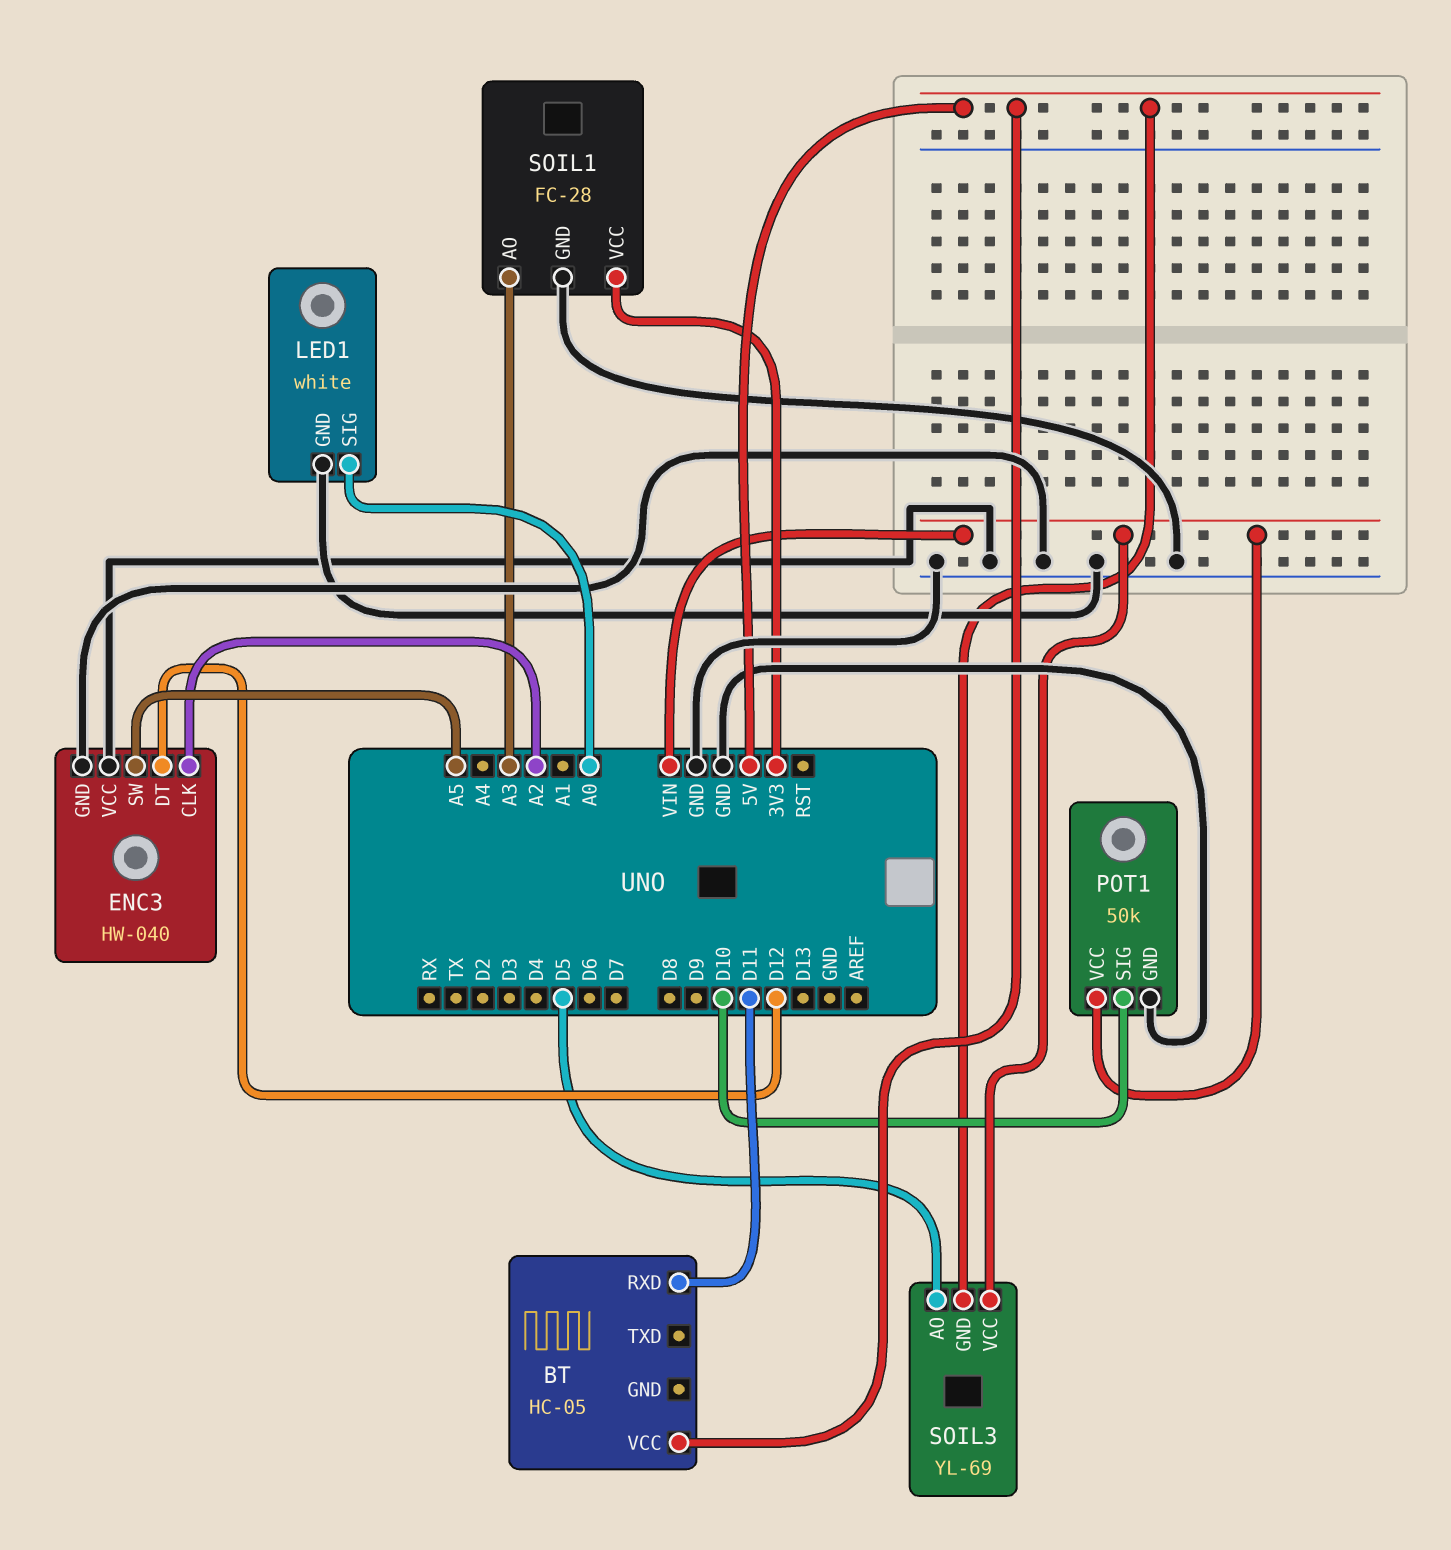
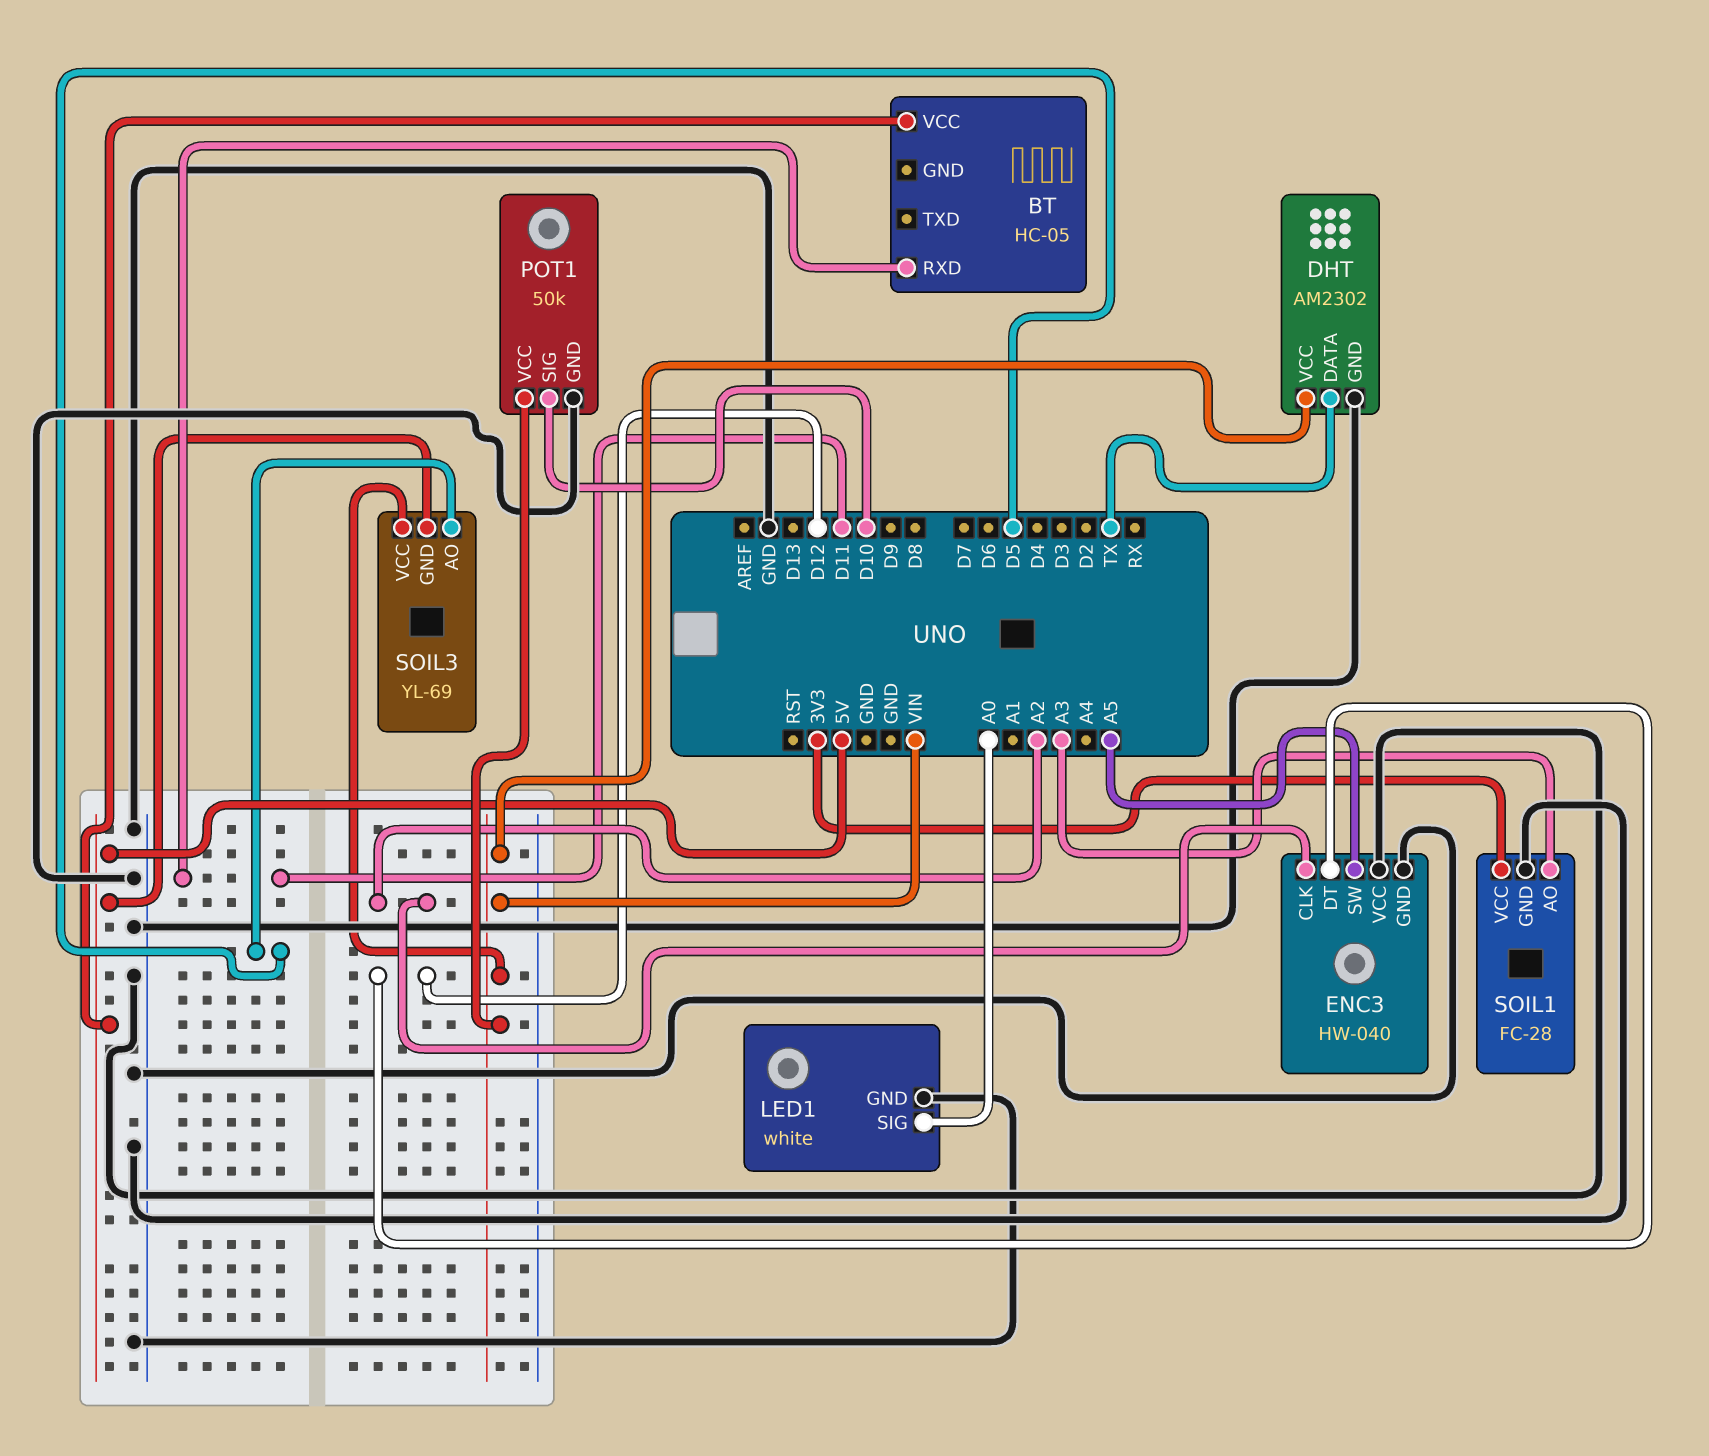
DHT: none -> AM2302
DHT pin DATA: none -> TX
DHT pin GND: none -> GND
DHT pin VCC: none -> VIN

